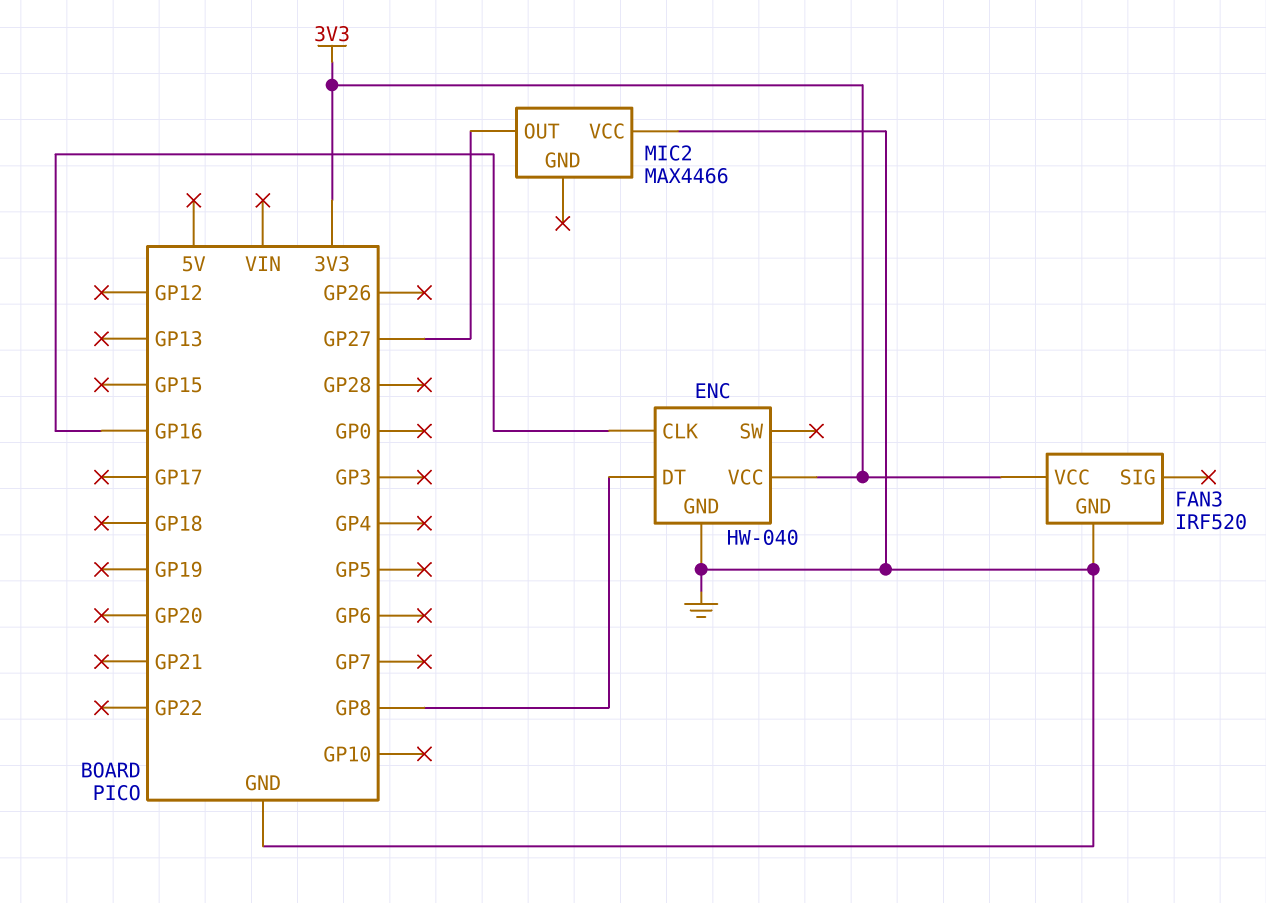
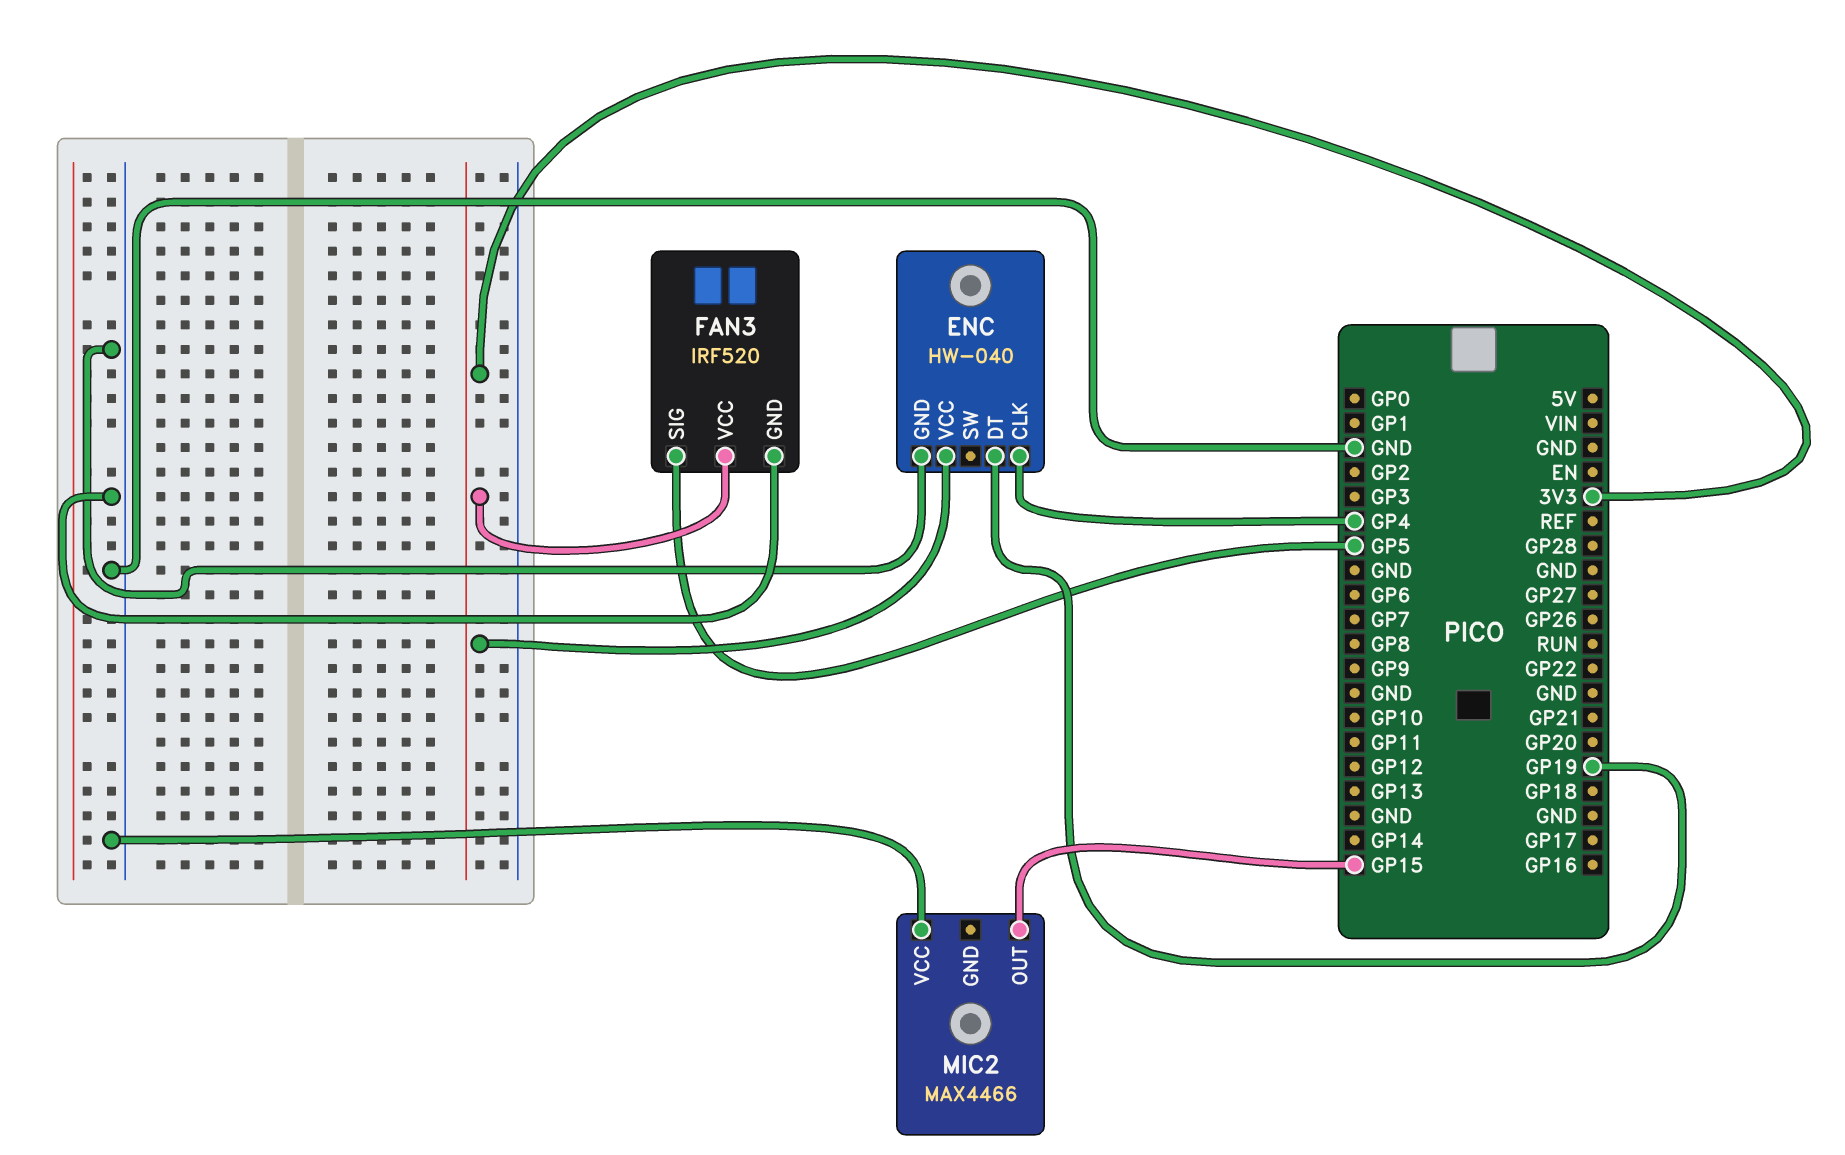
ENC pin CLK: GP16 -> GP4
ENC pin DT: GP8 -> GP19
FAN3 pin SIG: none -> GP5
MIC2 pin OUT: GP27 -> GP15

